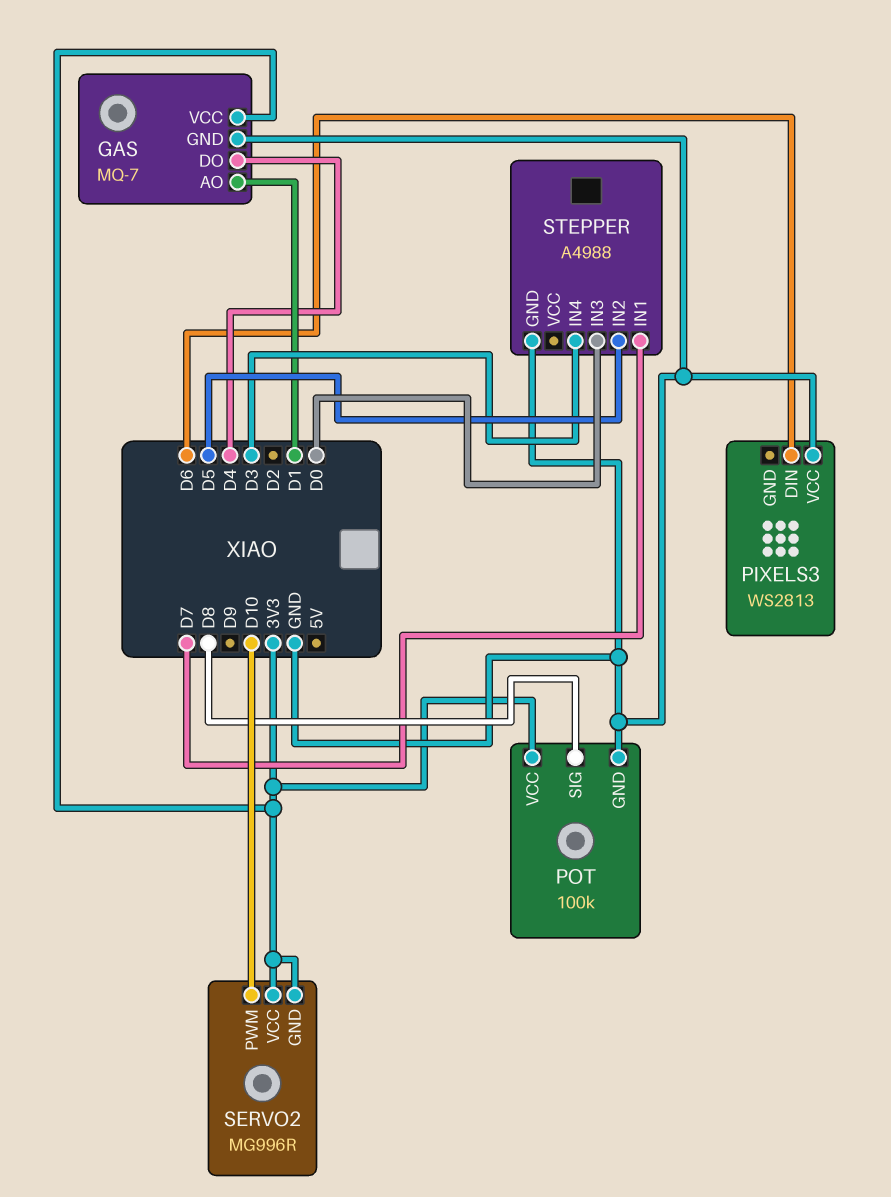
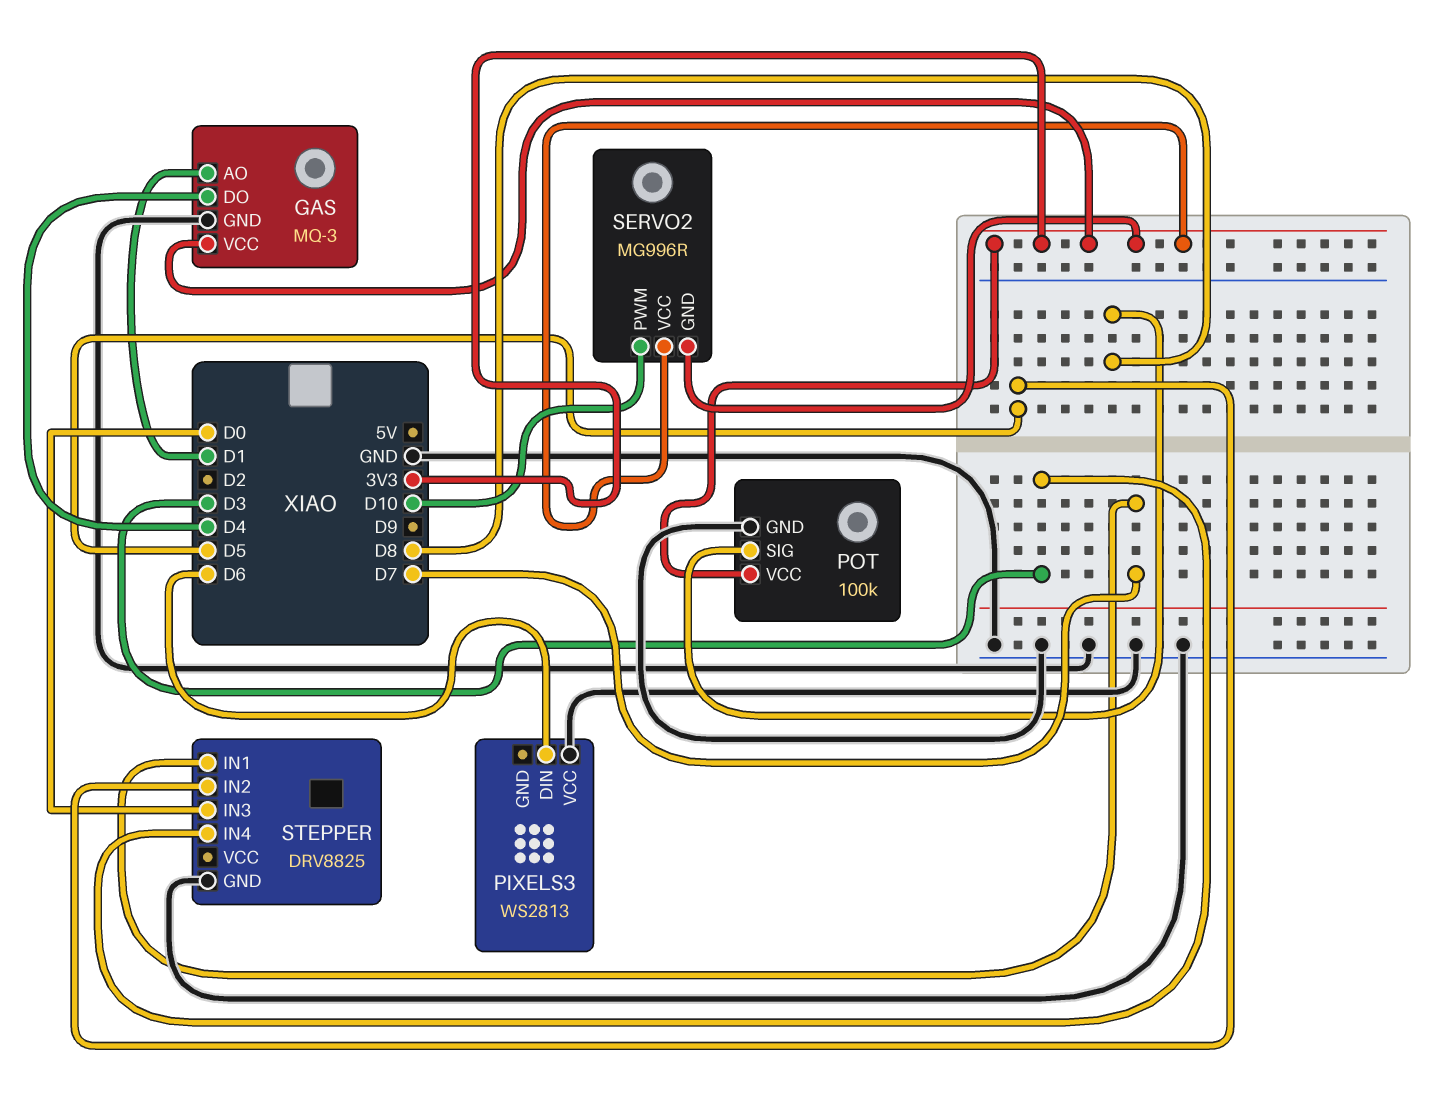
GAS: MQ-7 -> MQ-3
STEPPER: A4988 -> DRV8825

